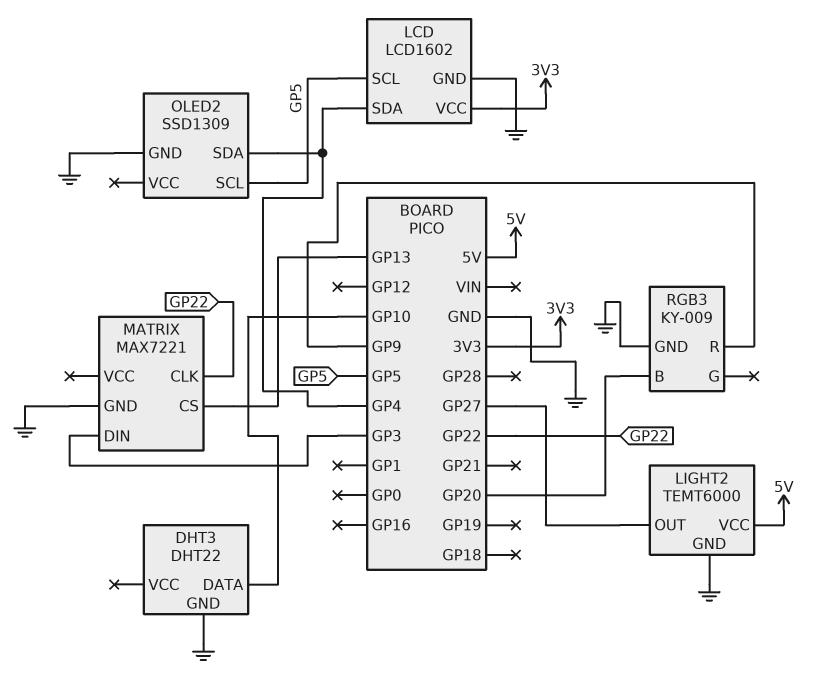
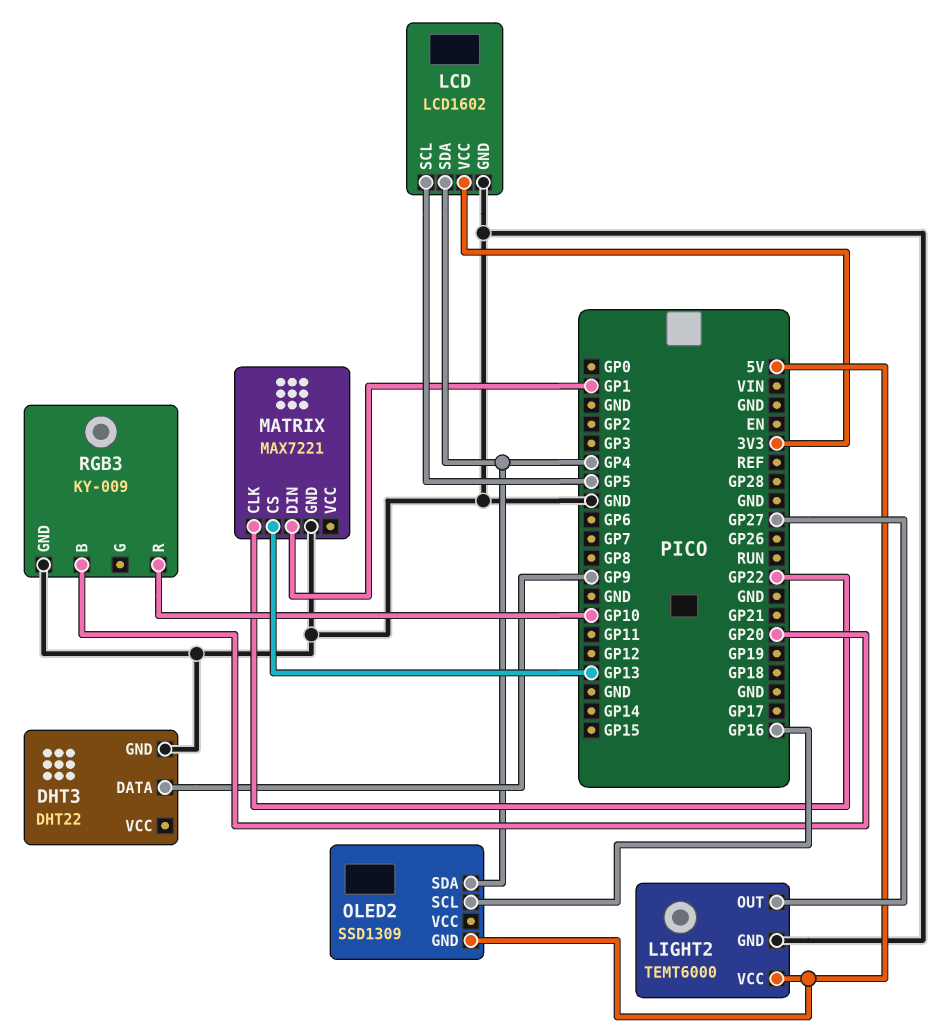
DHT3 pin DATA: GP10 -> GP9
MATRIX pin DIN: GP3 -> GP1
OLED2 pin GND: GND -> 5V
OLED2 pin SCL: GP5 -> GP16
RGB3 pin R: GP9 -> GP10

